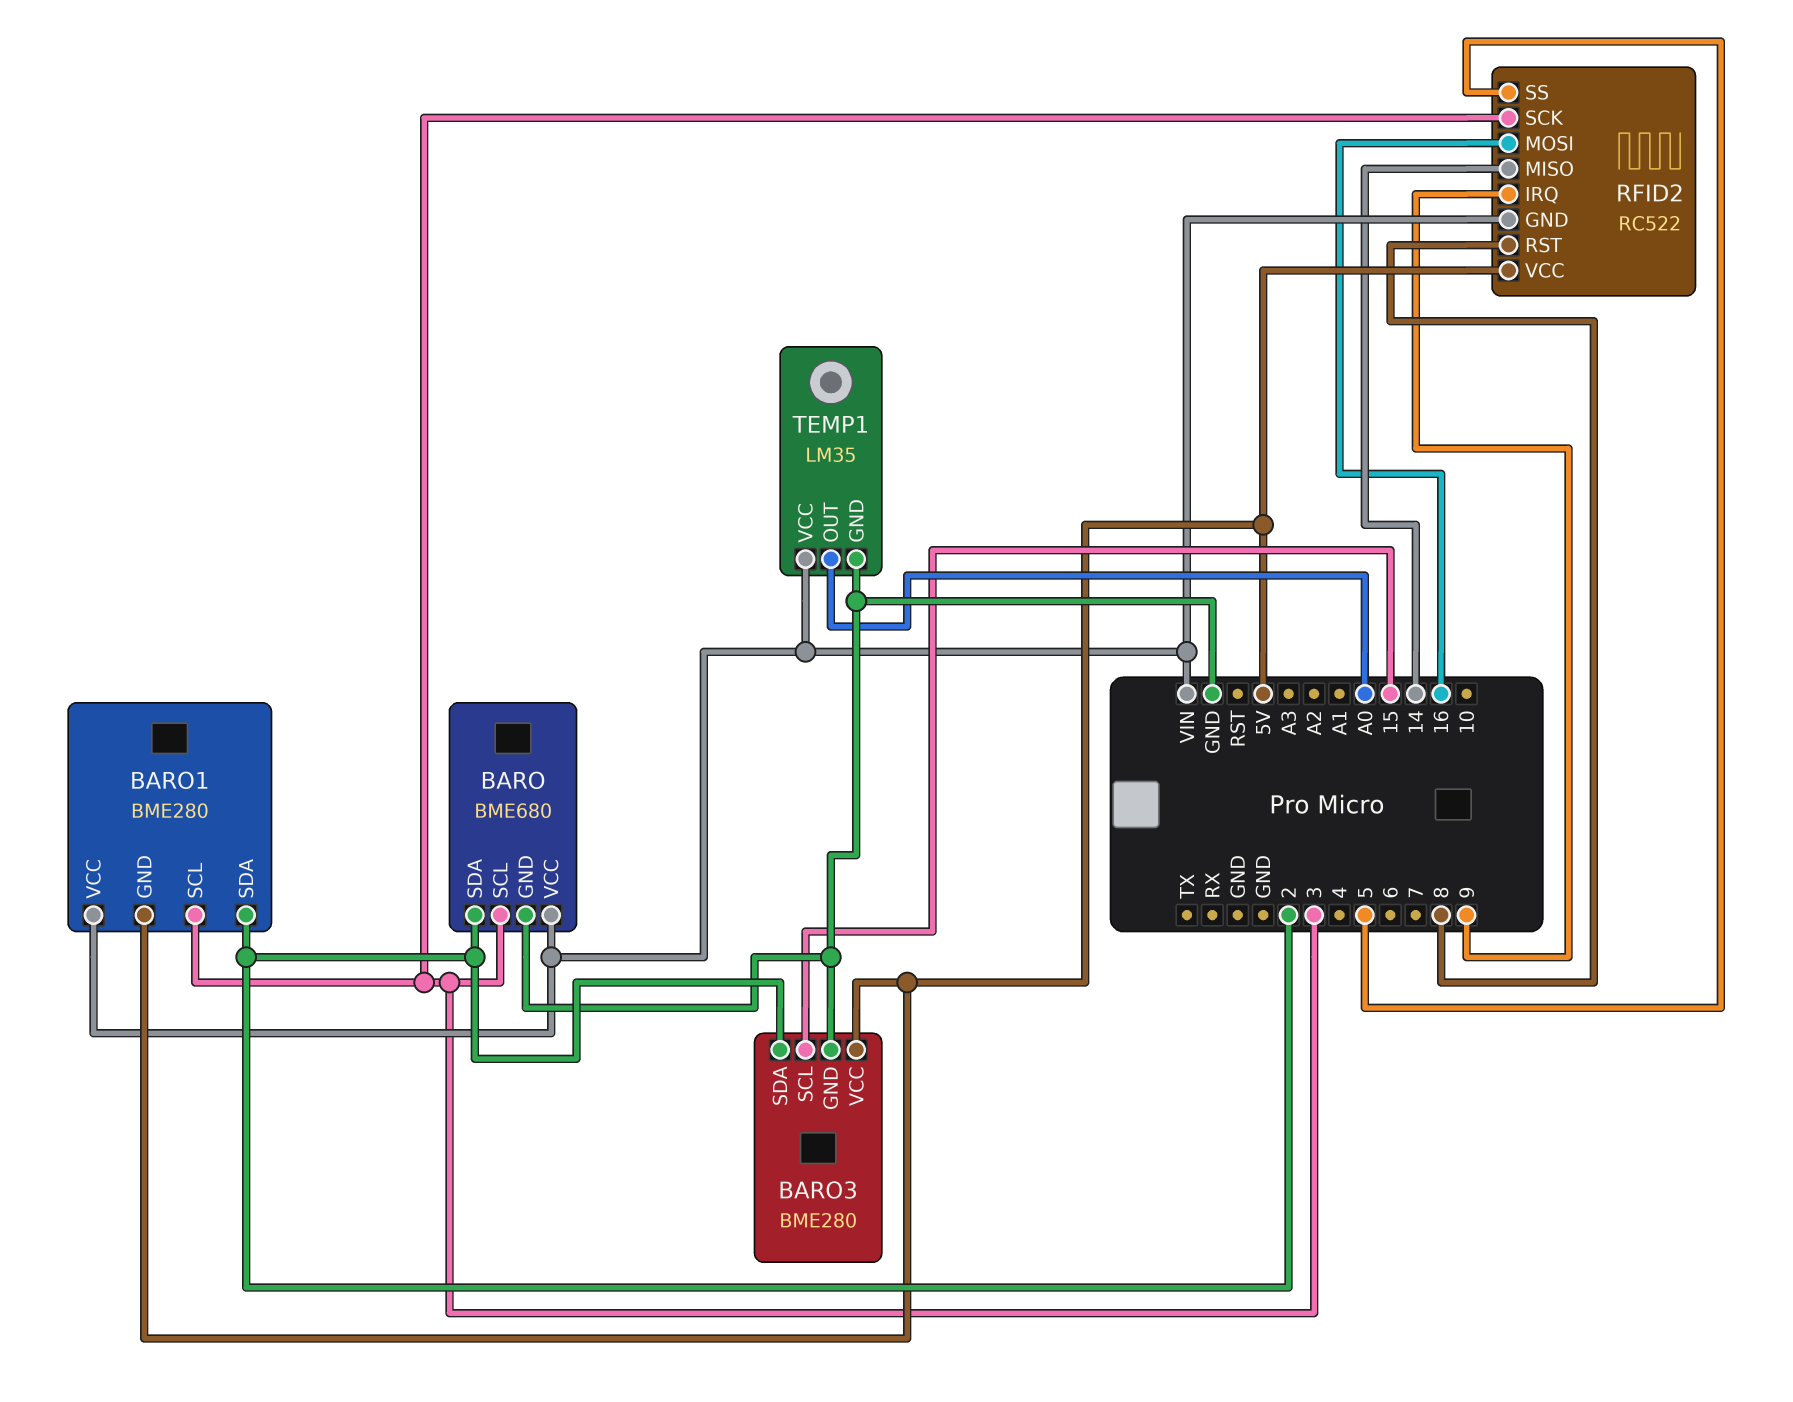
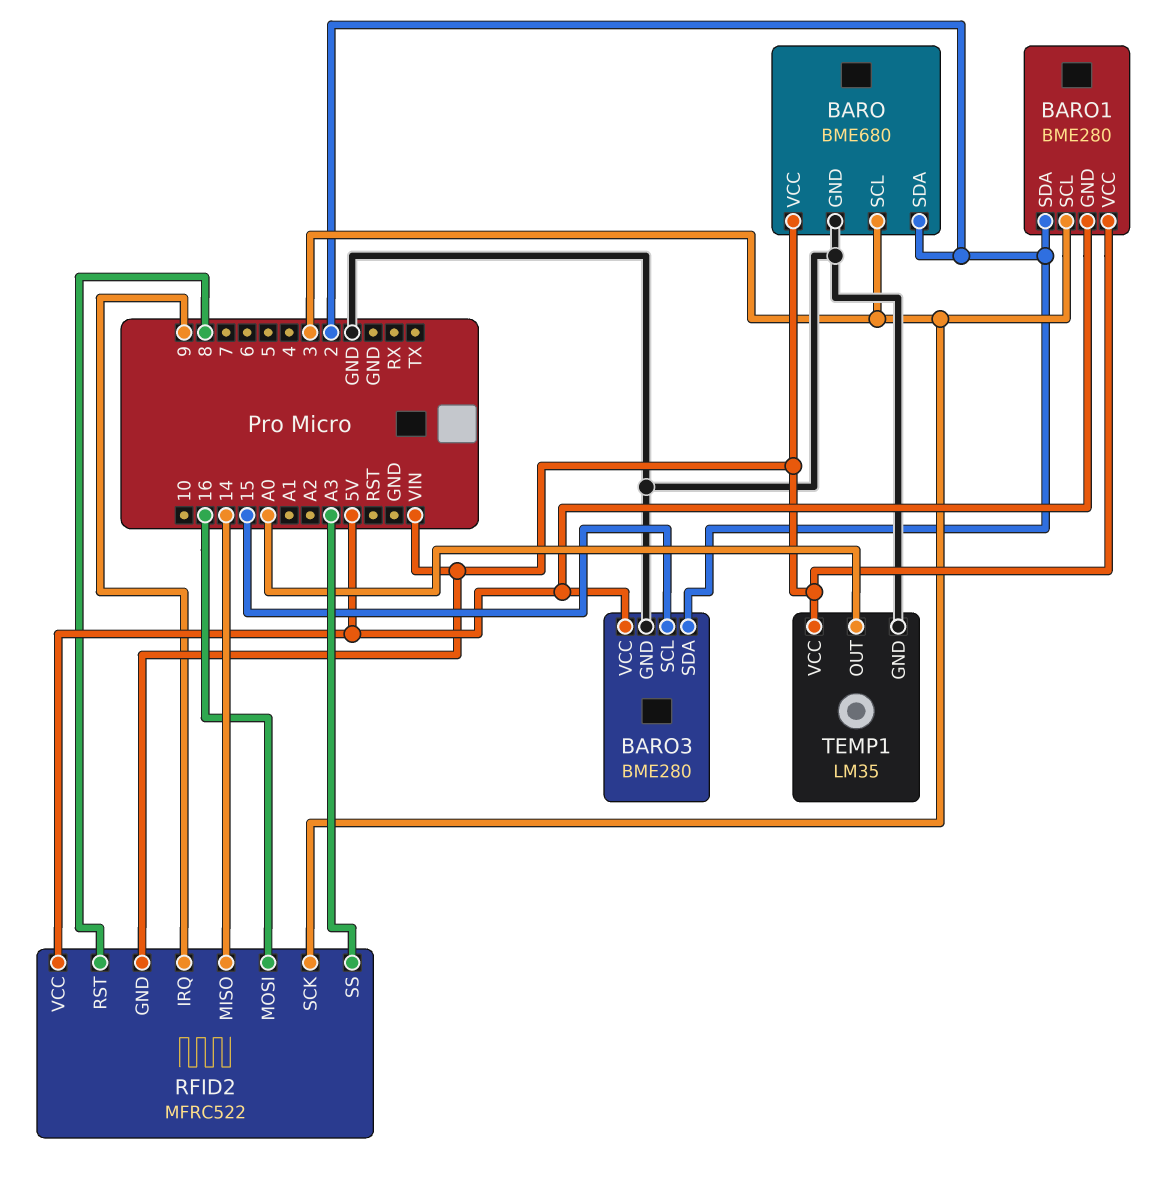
RFID2: RC522 -> MFRC522
RFID2 pin SS: 5 -> A3

